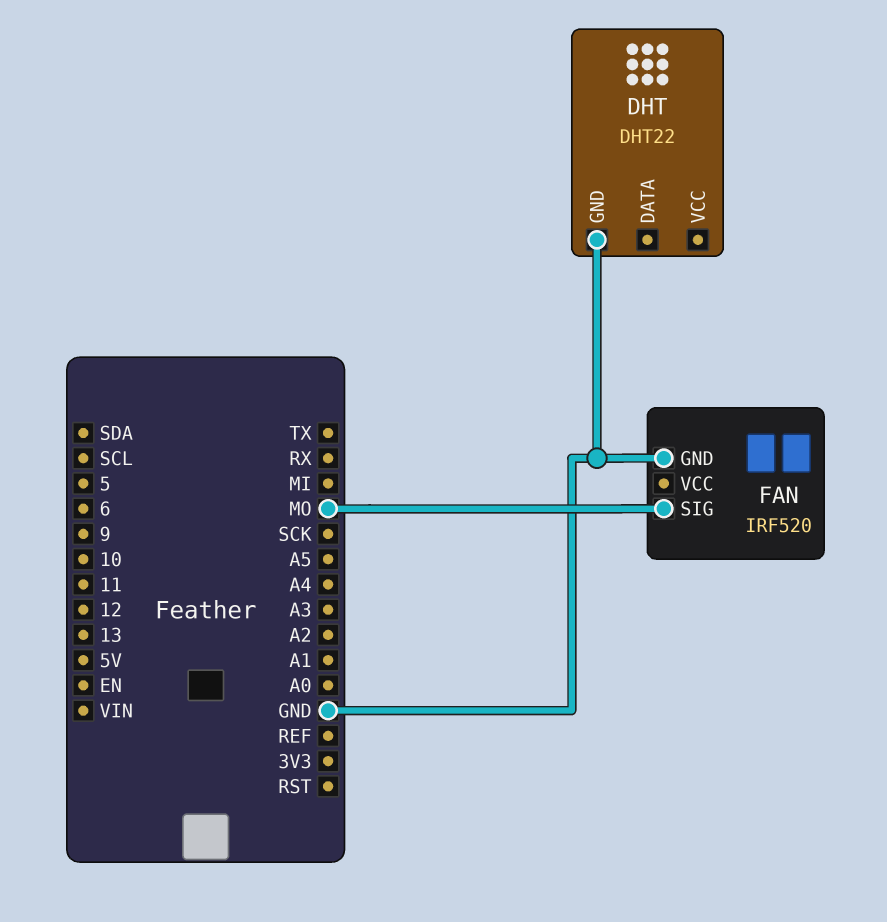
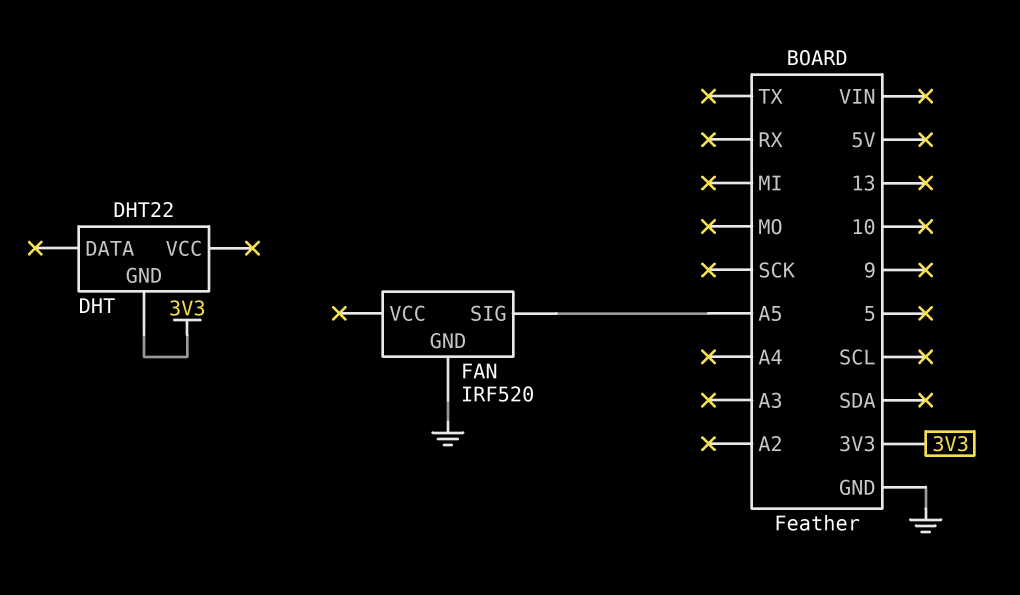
DHT pin GND: GND -> 3V3
FAN pin SIG: MO -> A5

